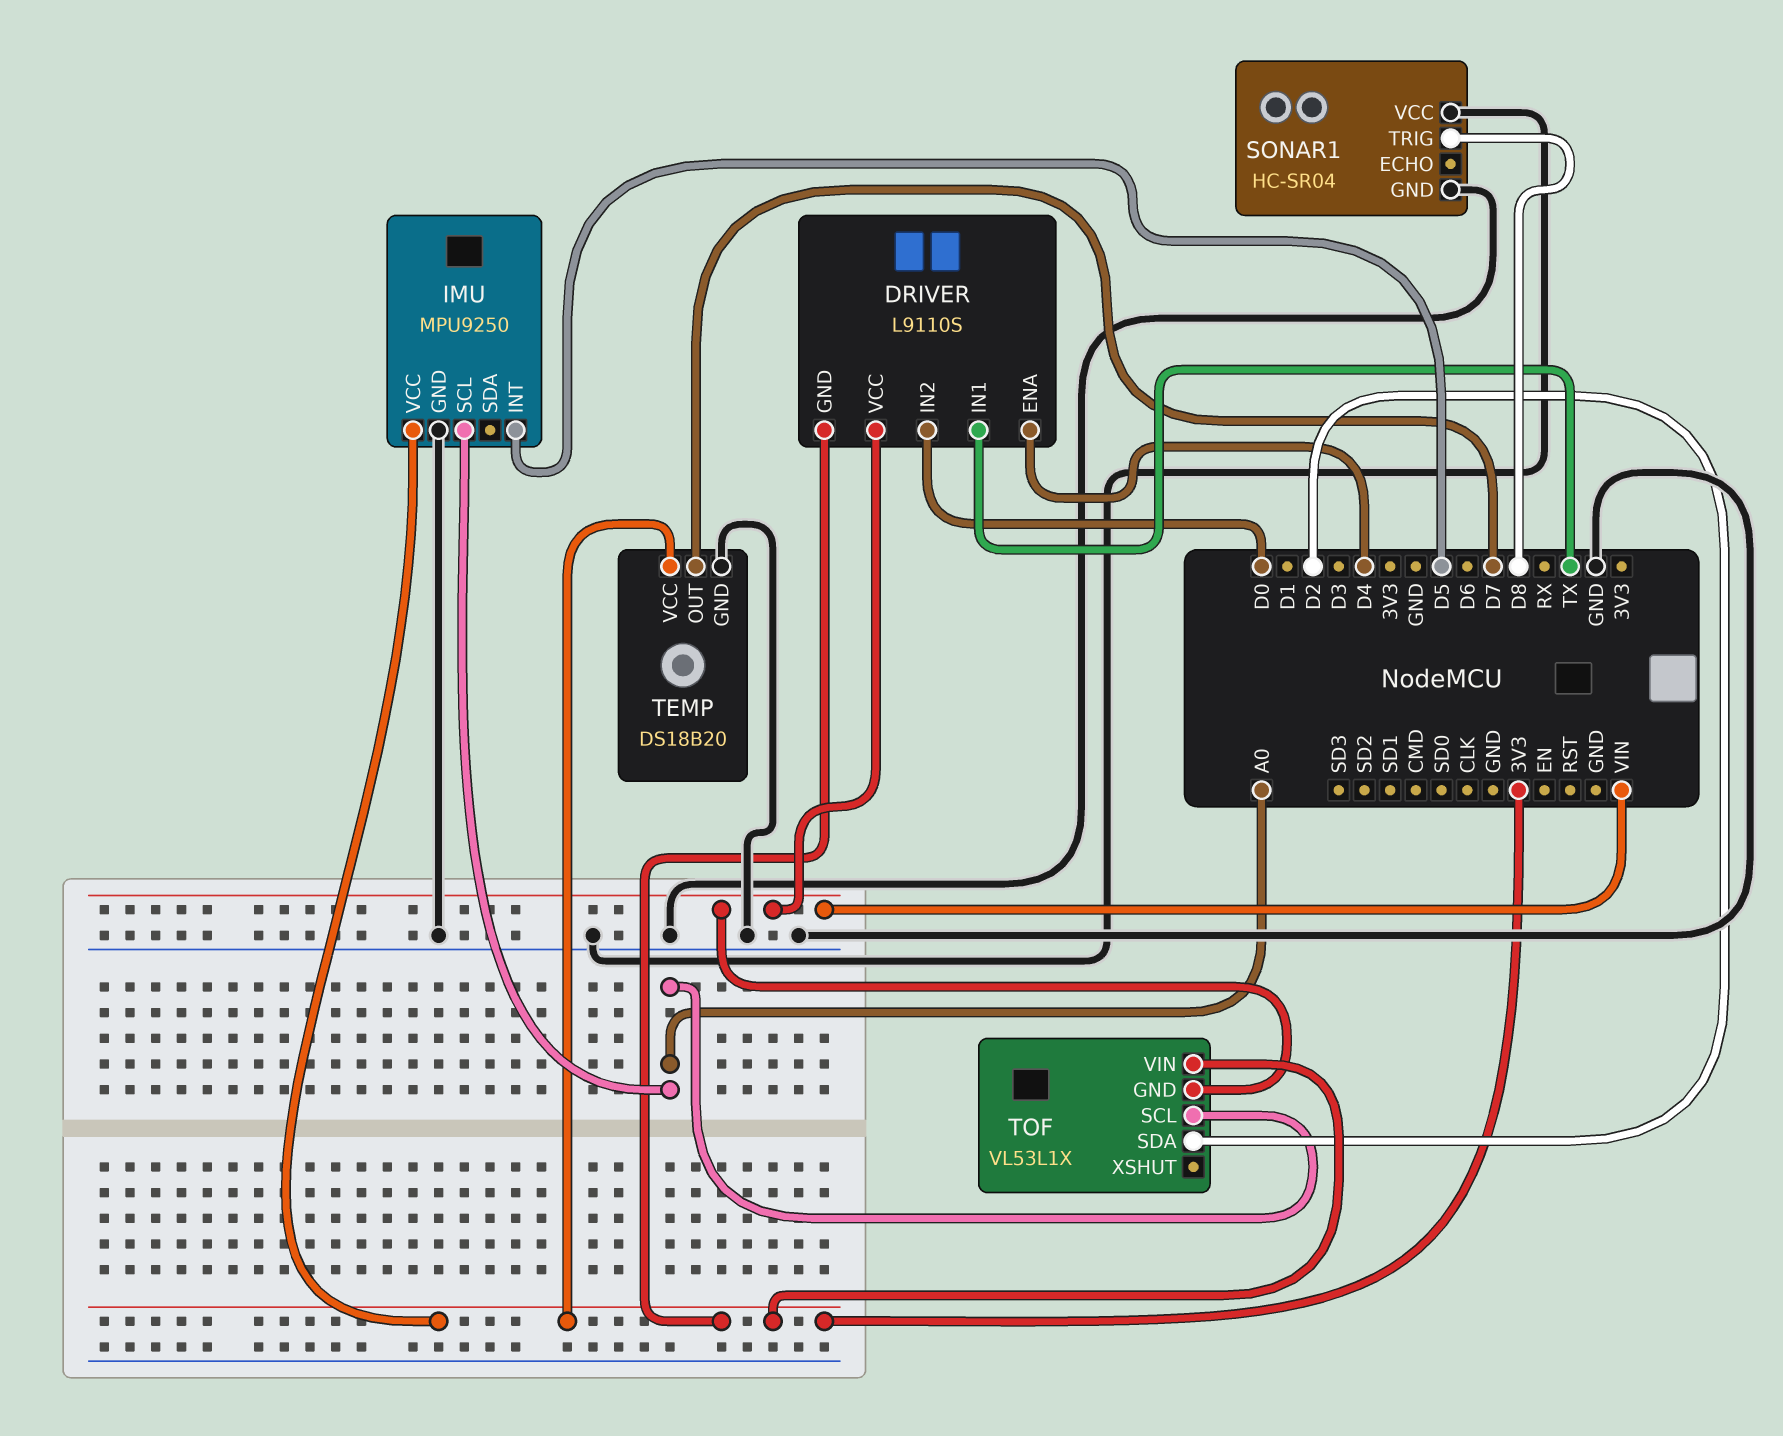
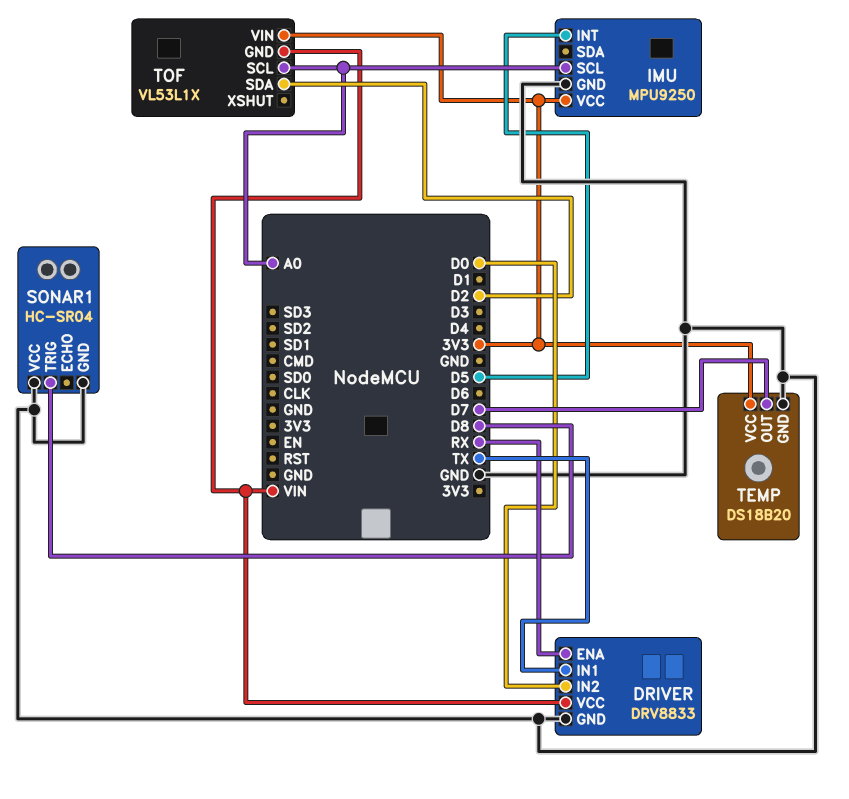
DRIVER: L9110S -> DRV8833
DRIVER pin ENA: D4 -> RX
DRIVER pin GND: 3V3 -> GND

